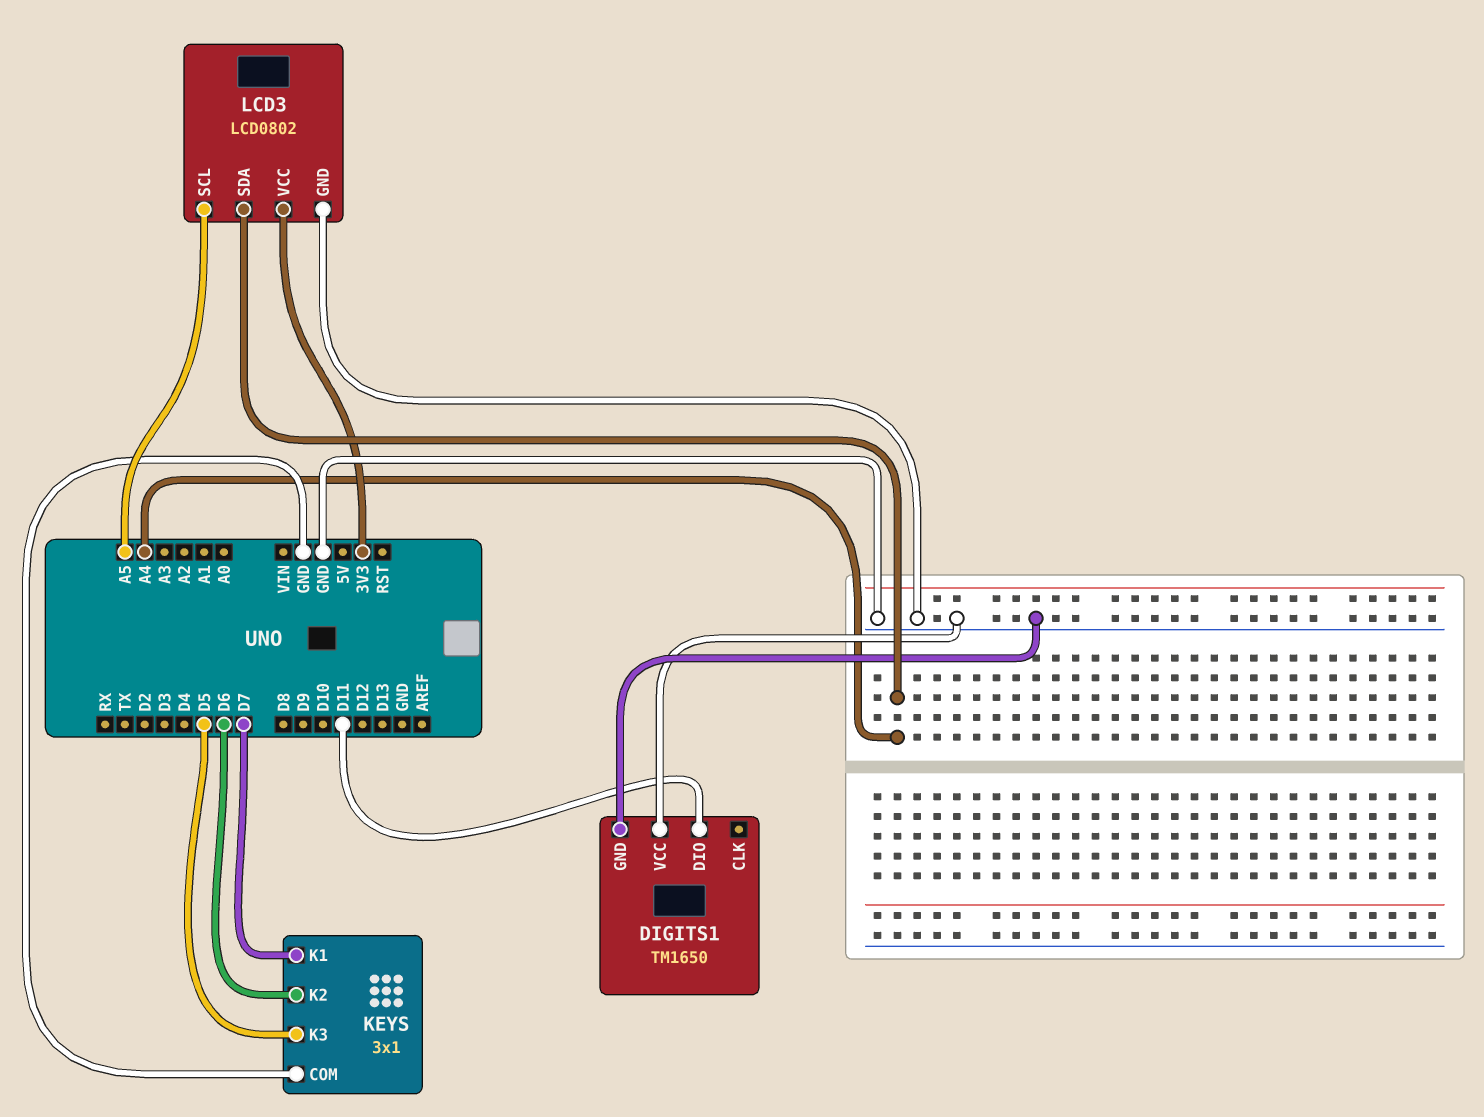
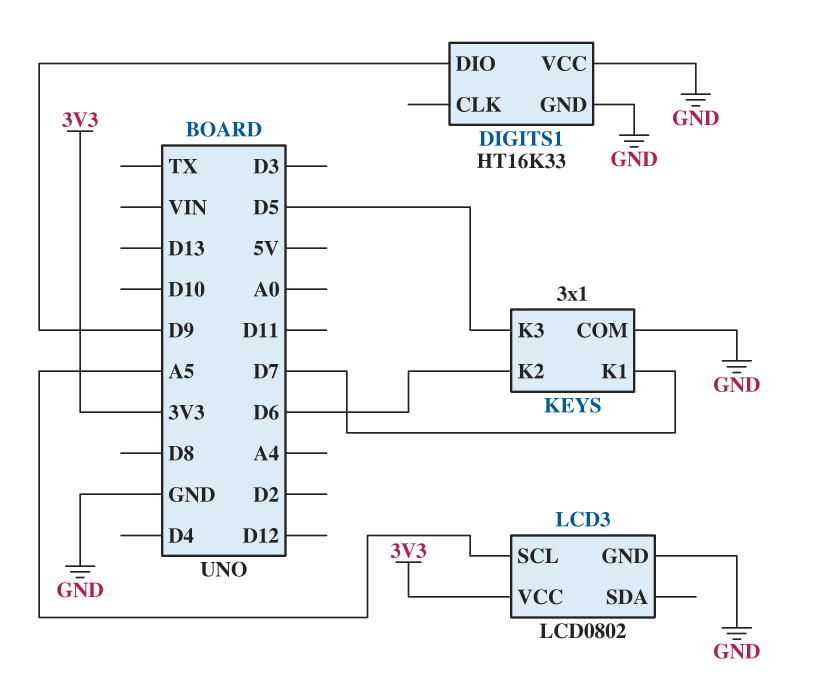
DIGITS1: TM1650 -> HT16K33
DIGITS1 pin DIO: D11 -> D9
LCD3 pin SDA: A4 -> none

